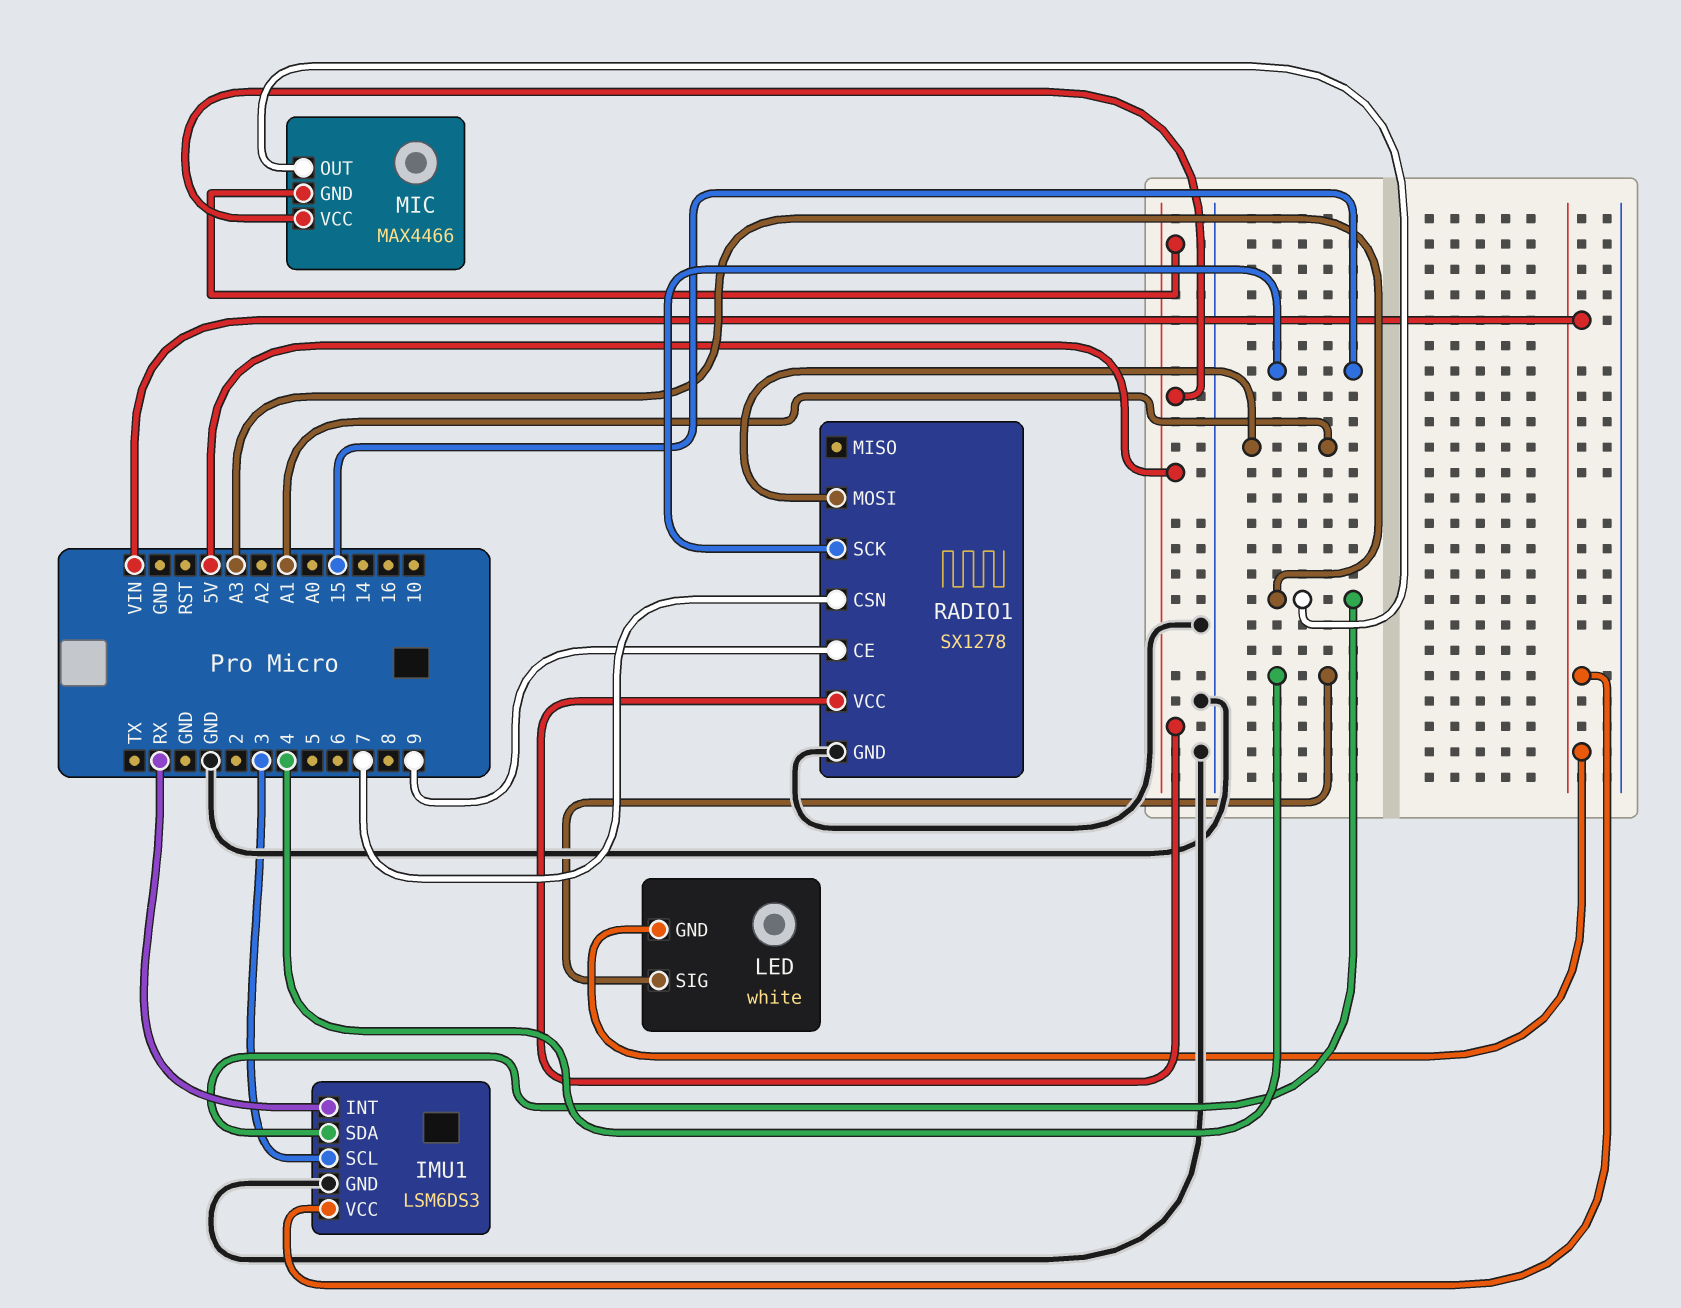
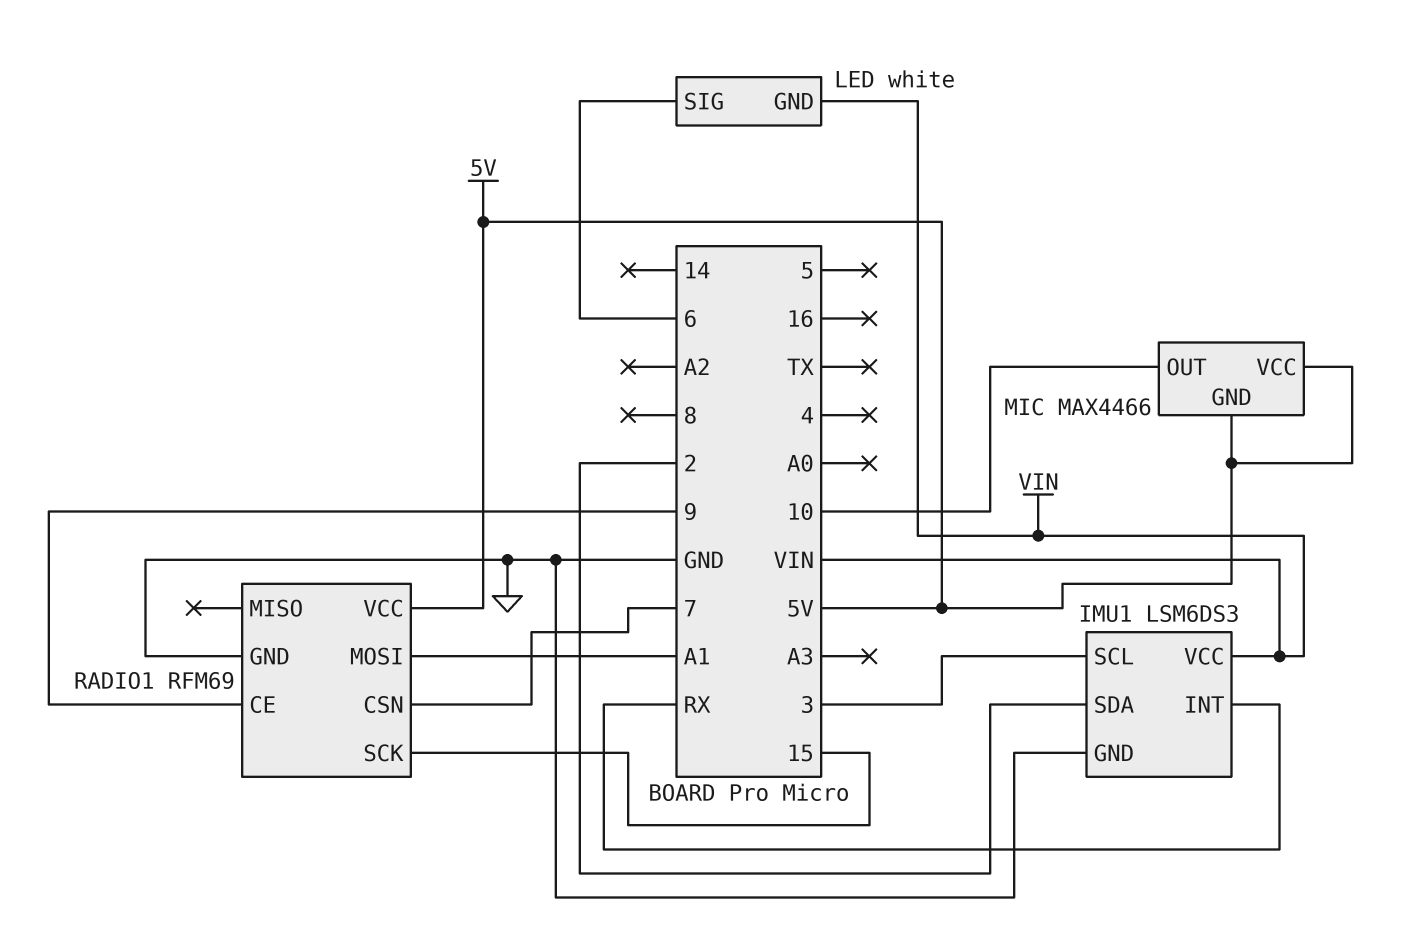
IMU1 pin SDA: A3 -> 2
LED pin SIG: 4 -> 6
MIC pin OUT: A3 -> 10
RADIO1: SX1278 -> RFM69

